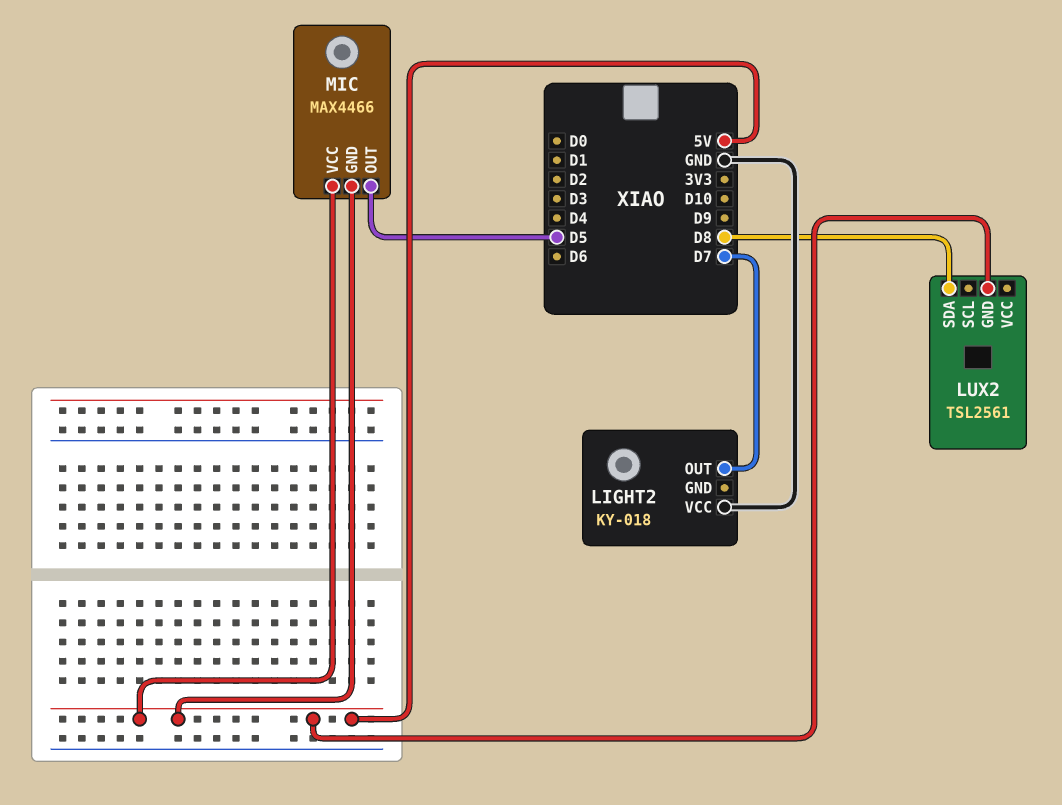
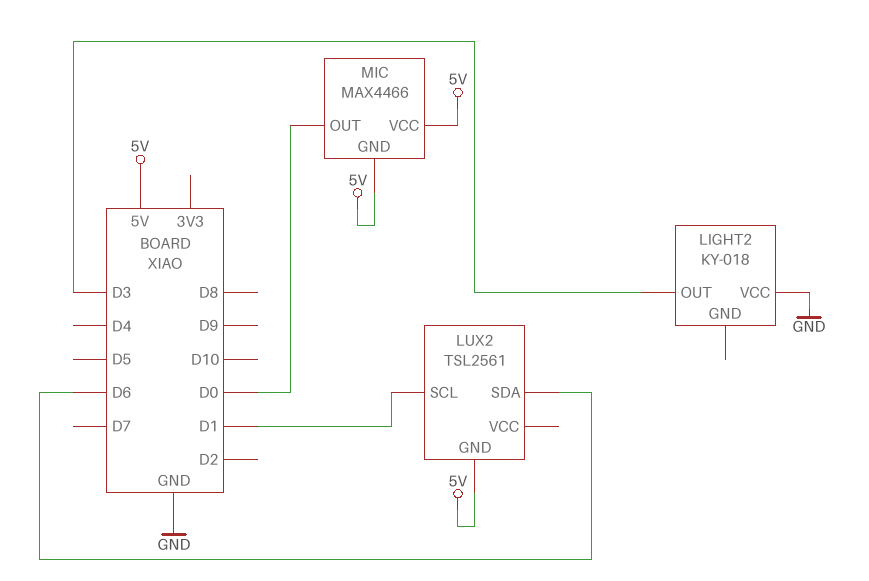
LIGHT2 pin OUT: D7 -> D3
LUX2 pin SCL: none -> D1
LUX2 pin SDA: D8 -> D6
MIC pin OUT: D5 -> D0

